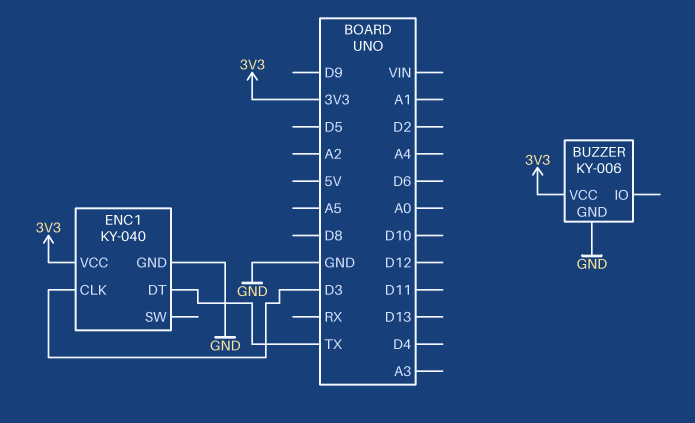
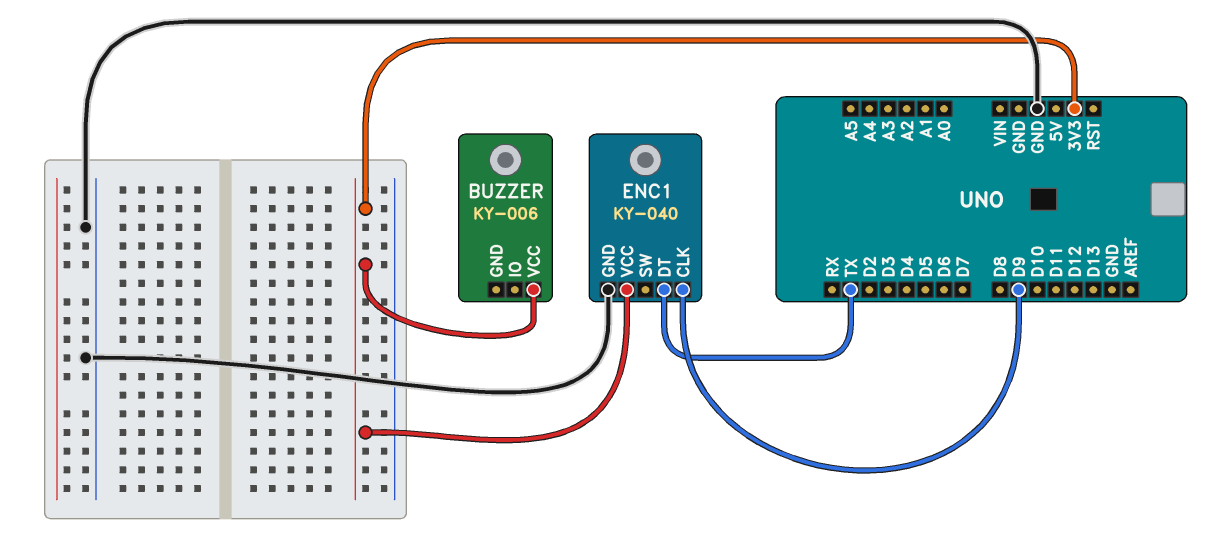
BUZZER pin GND: GND -> none
ENC1 pin CLK: D3 -> D9

